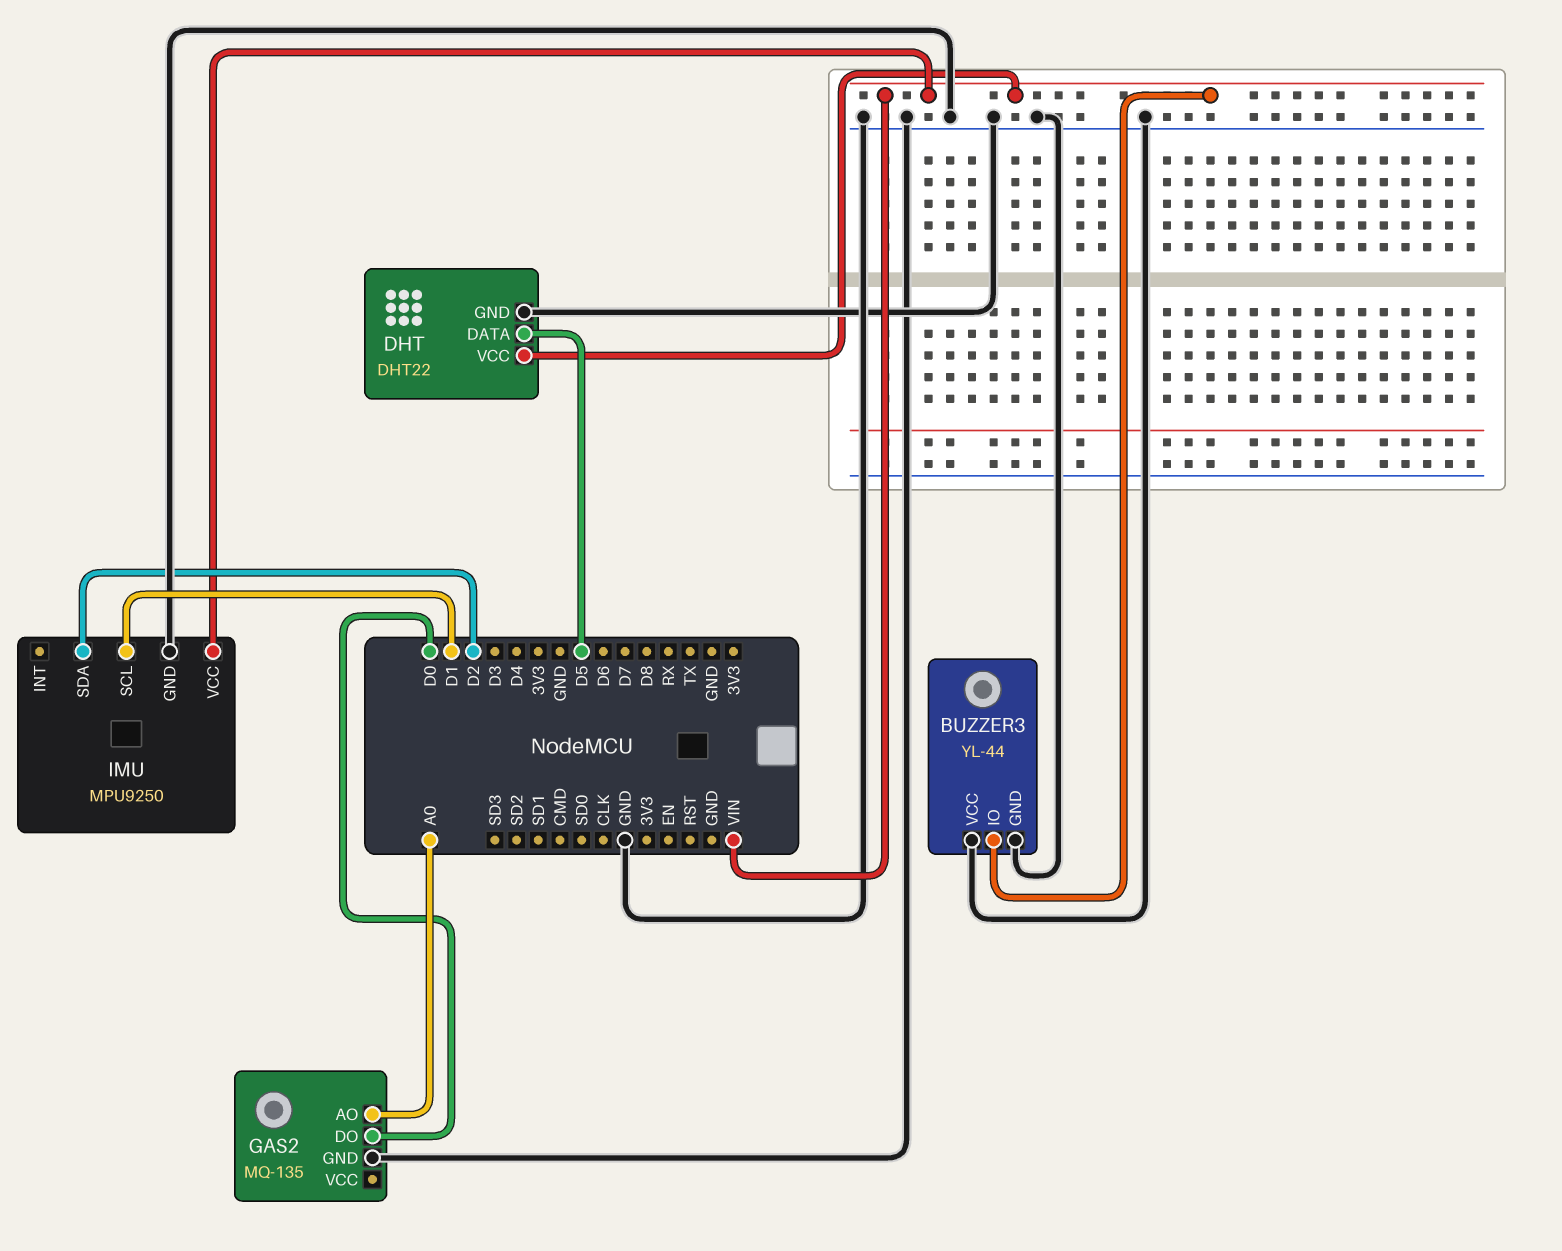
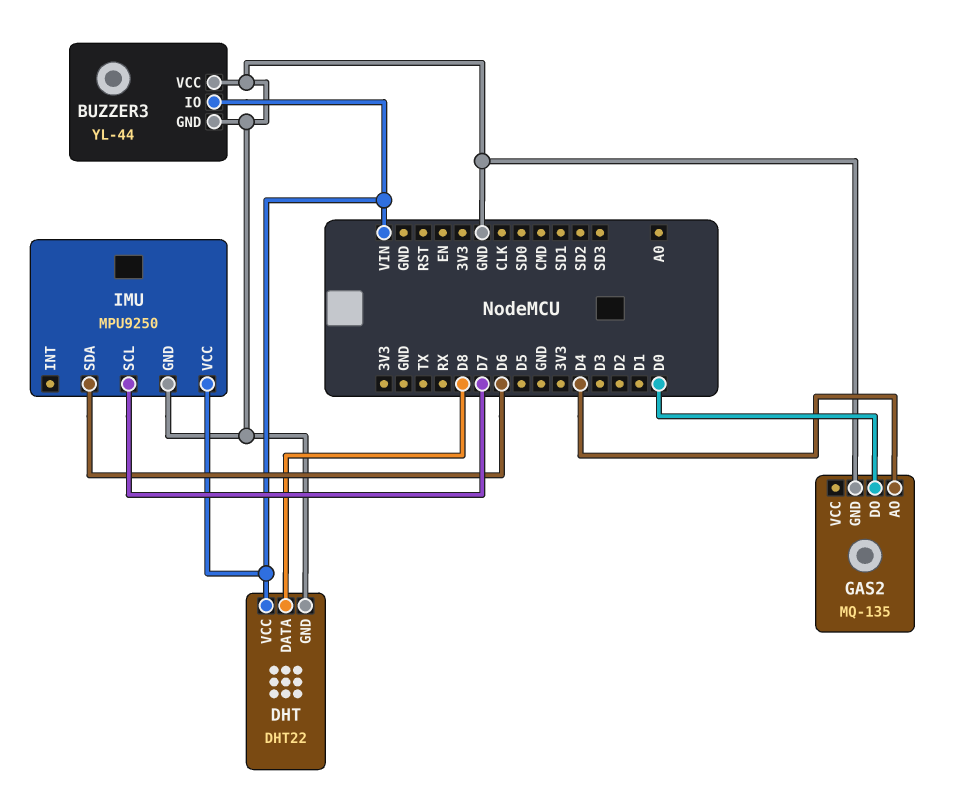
DHT pin DATA: D5 -> D8
GAS2 pin AO: A0 -> D4
IMU pin SCL: D1 -> D7
IMU pin SDA: D2 -> D6

